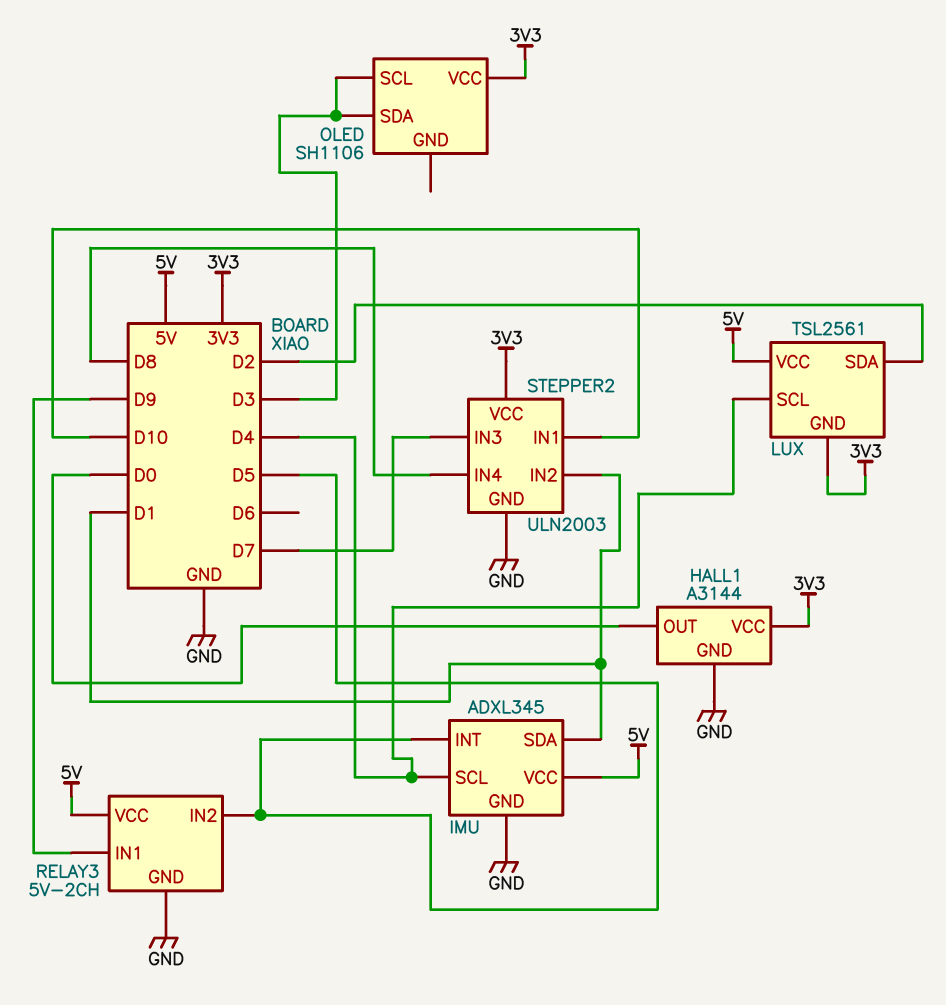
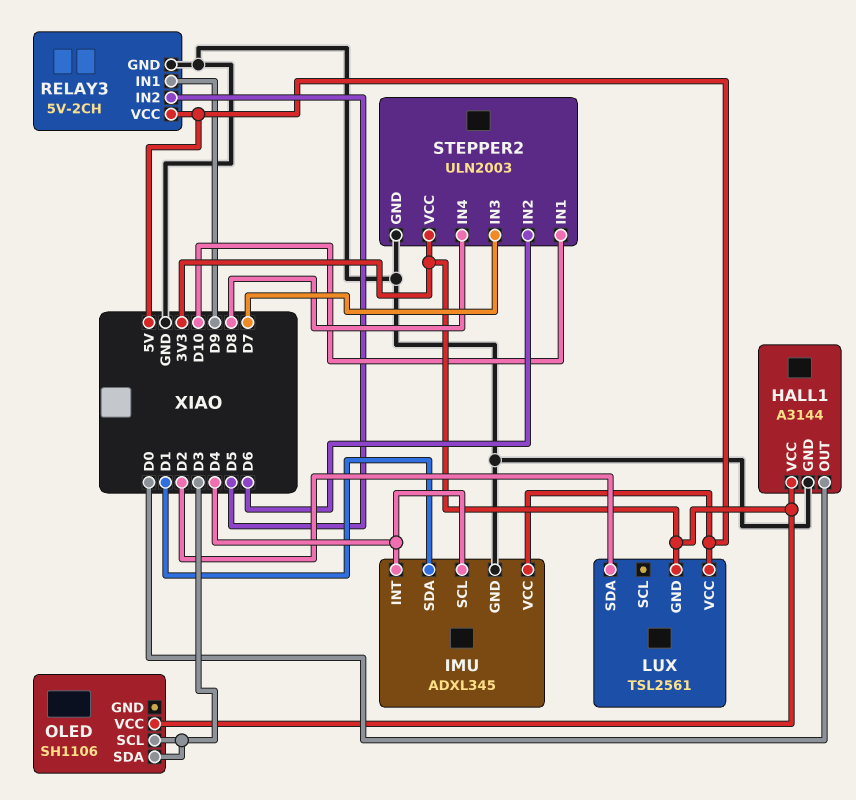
IMU pin INT: D5 -> D4
LUX pin SCL: D4 -> none
STEPPER2 pin IN2: D1 -> D6

